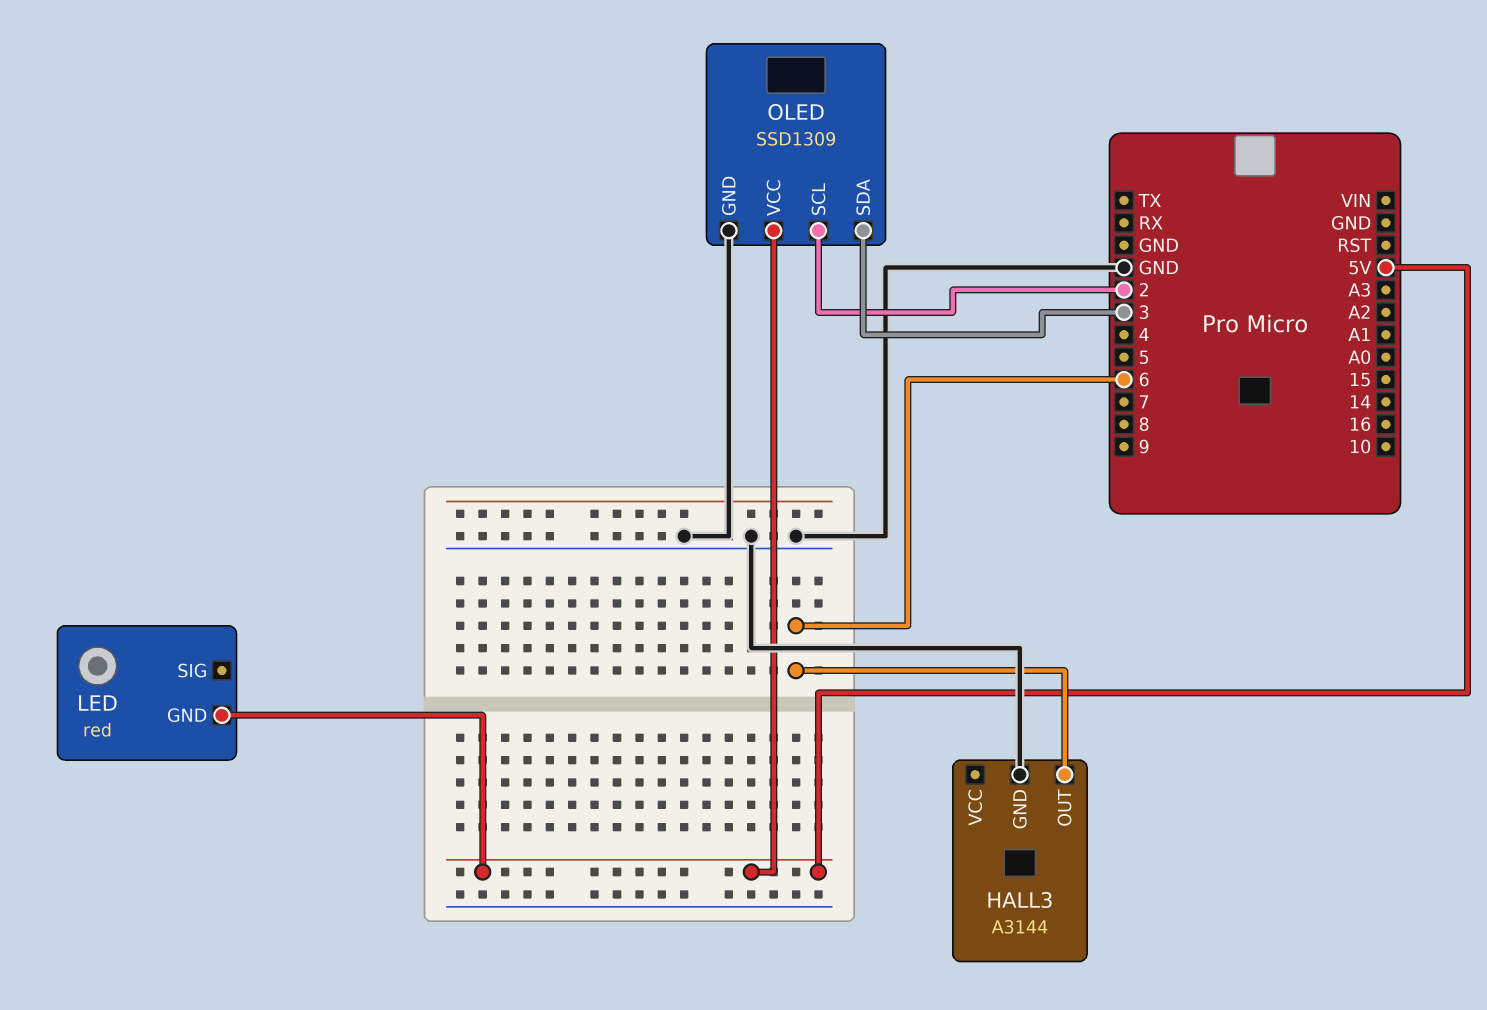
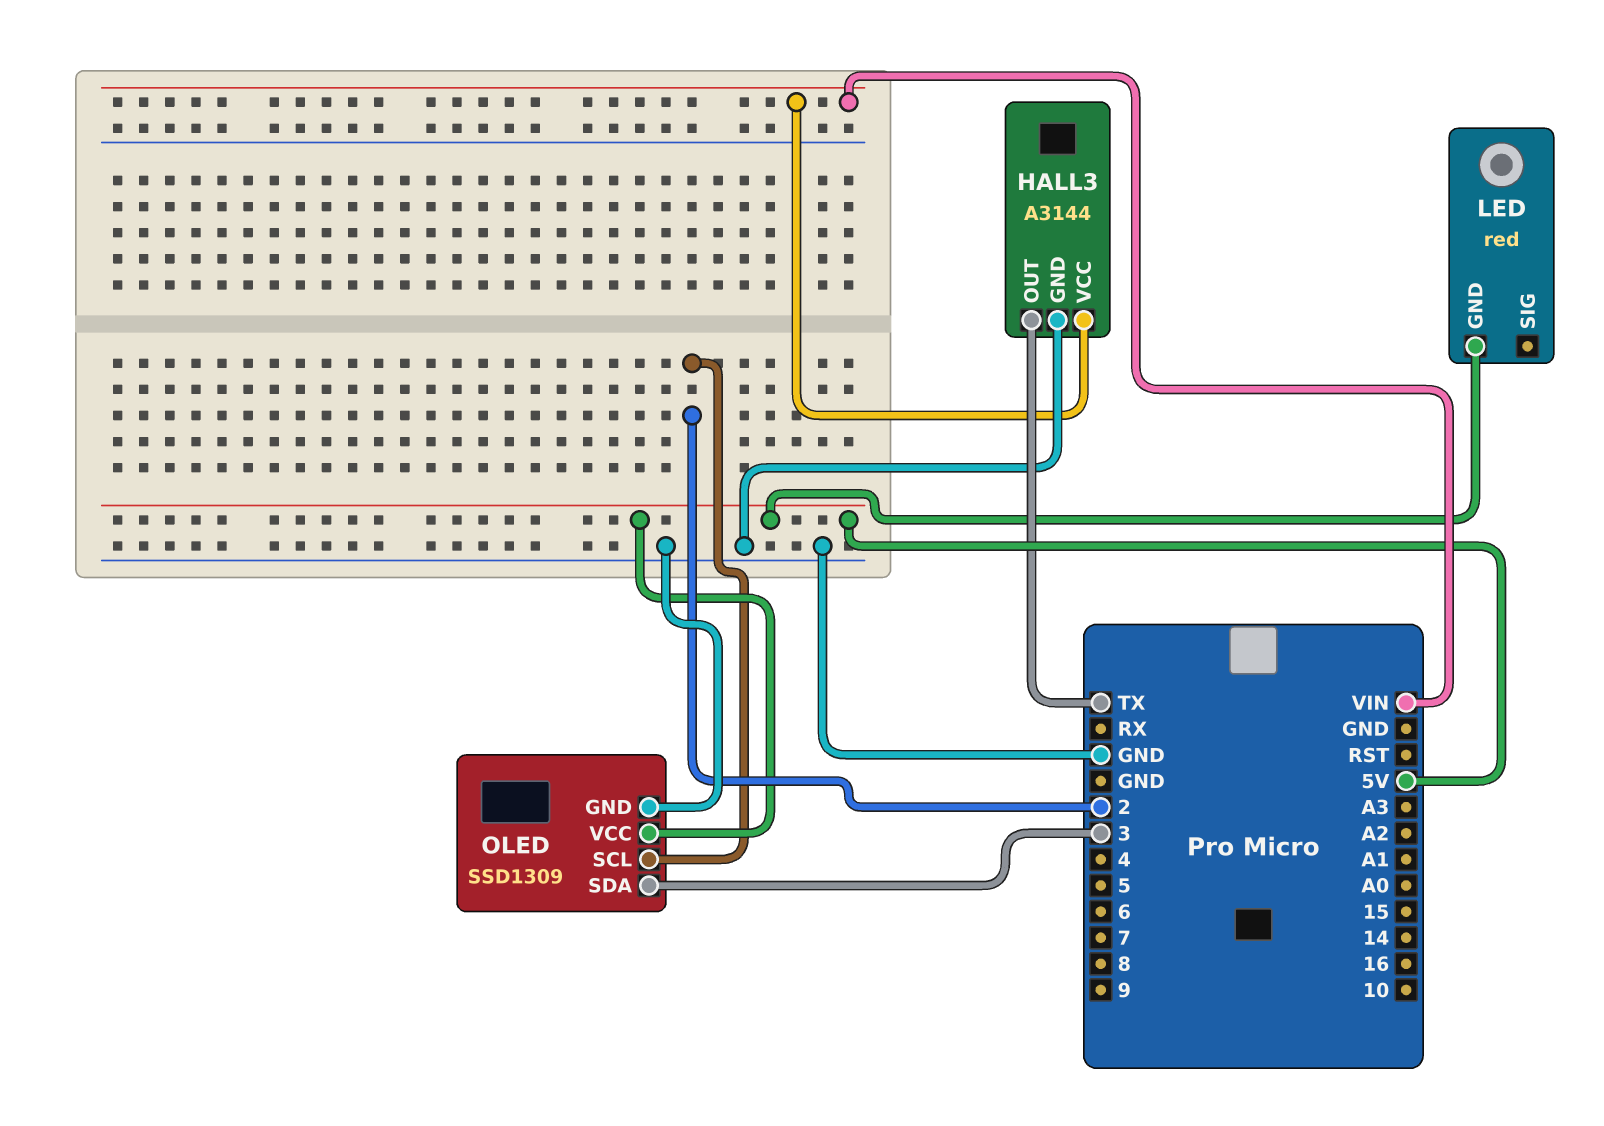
HALL3 pin OUT: 6 -> TX
HALL3 pin VCC: none -> VIN

